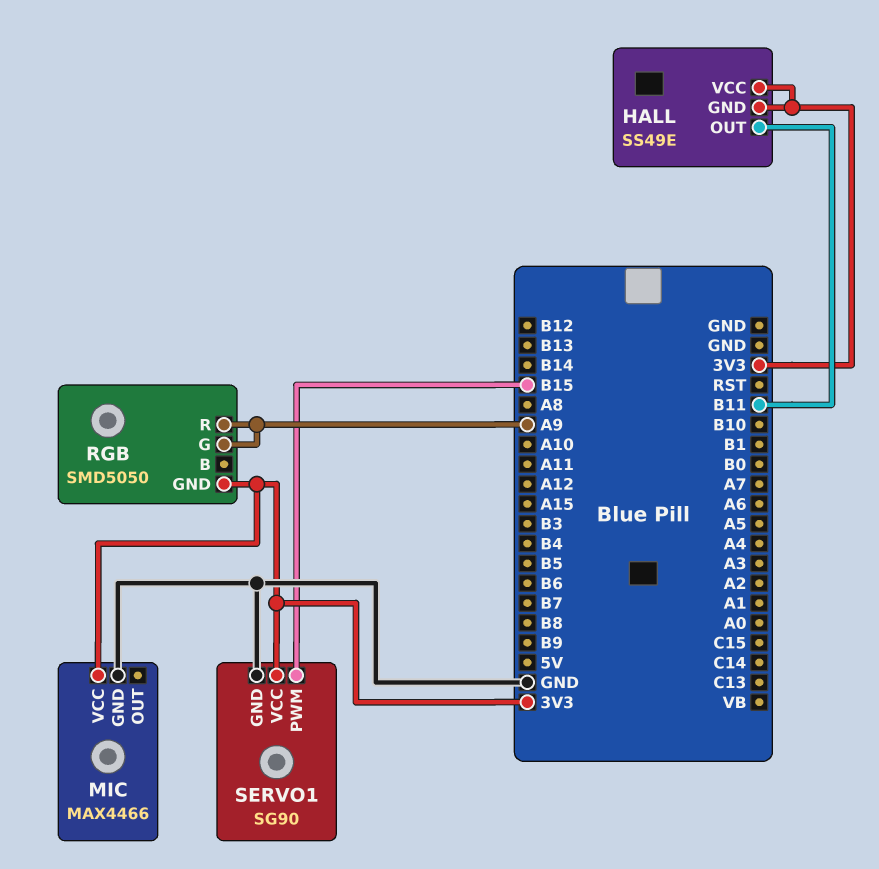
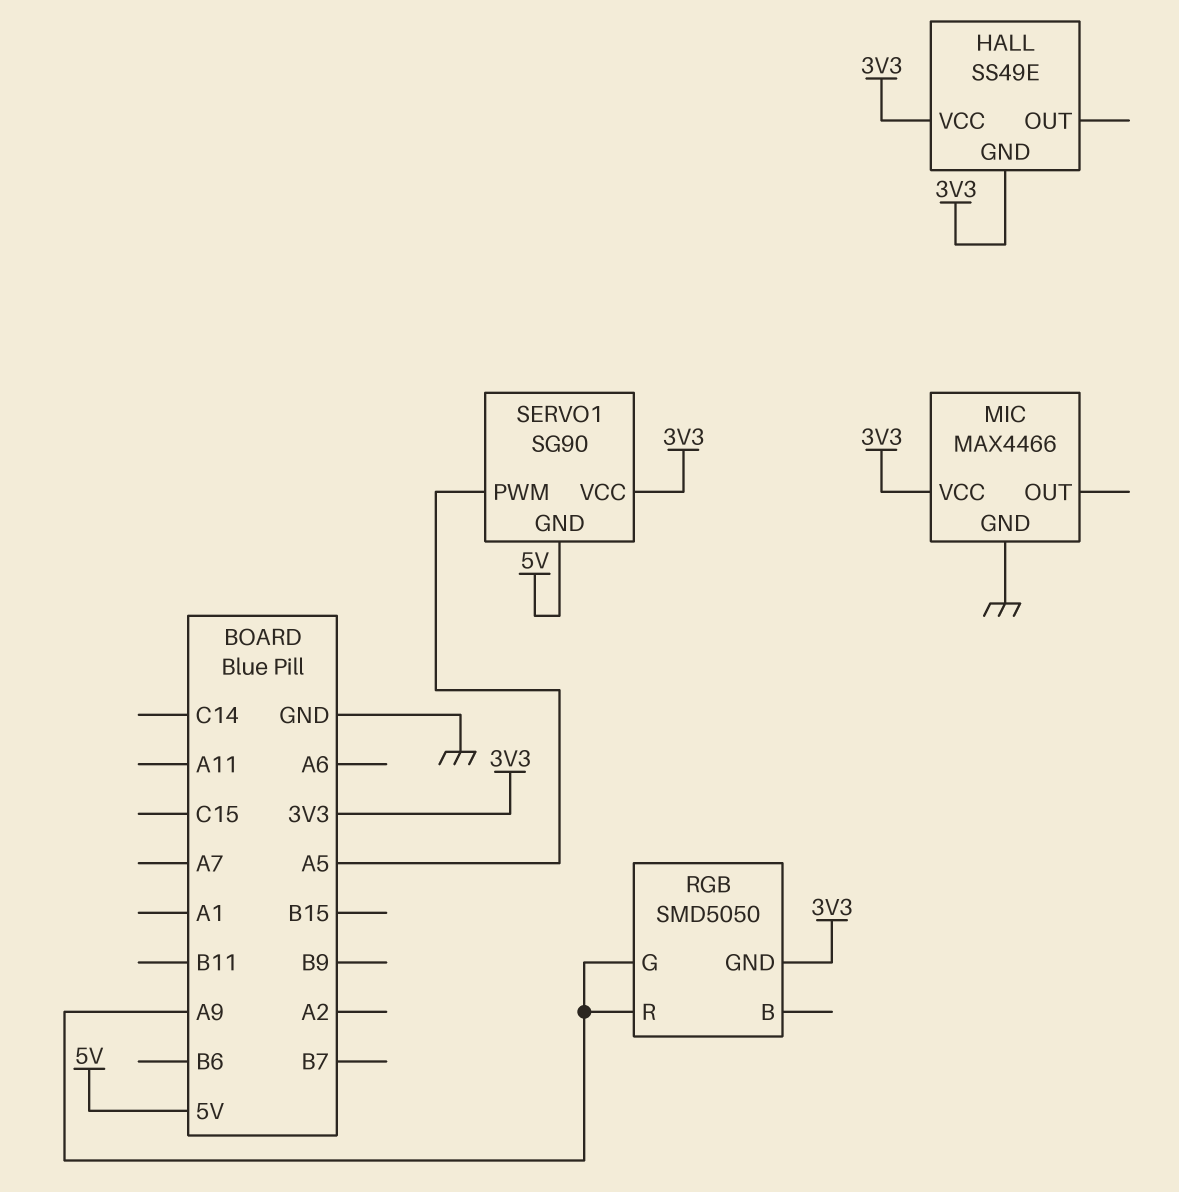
HALL pin OUT: B11 -> none
SERVO1 pin GND: GND -> 5V
SERVO1 pin PWM: B15 -> A5

